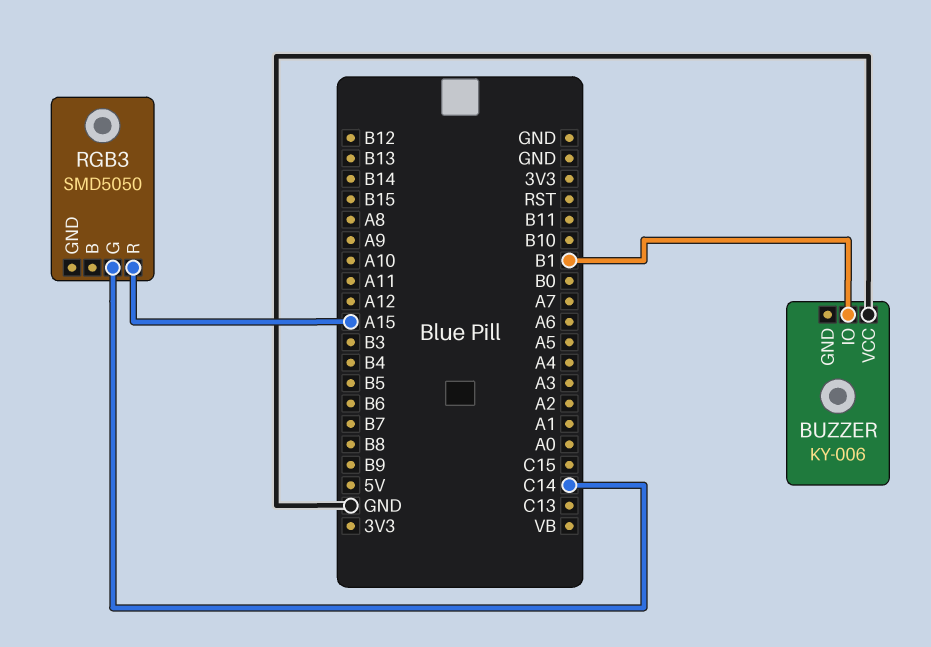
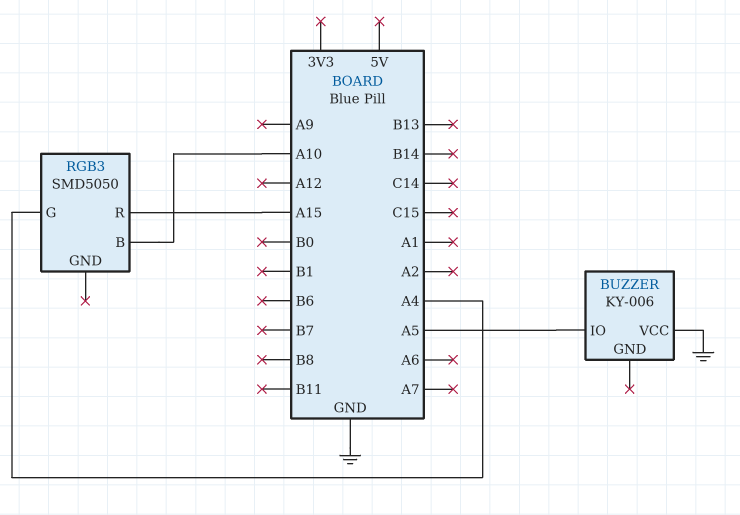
BUZZER pin IO: B1 -> A5
RGB3 pin B: none -> A10
RGB3 pin G: C14 -> A4

